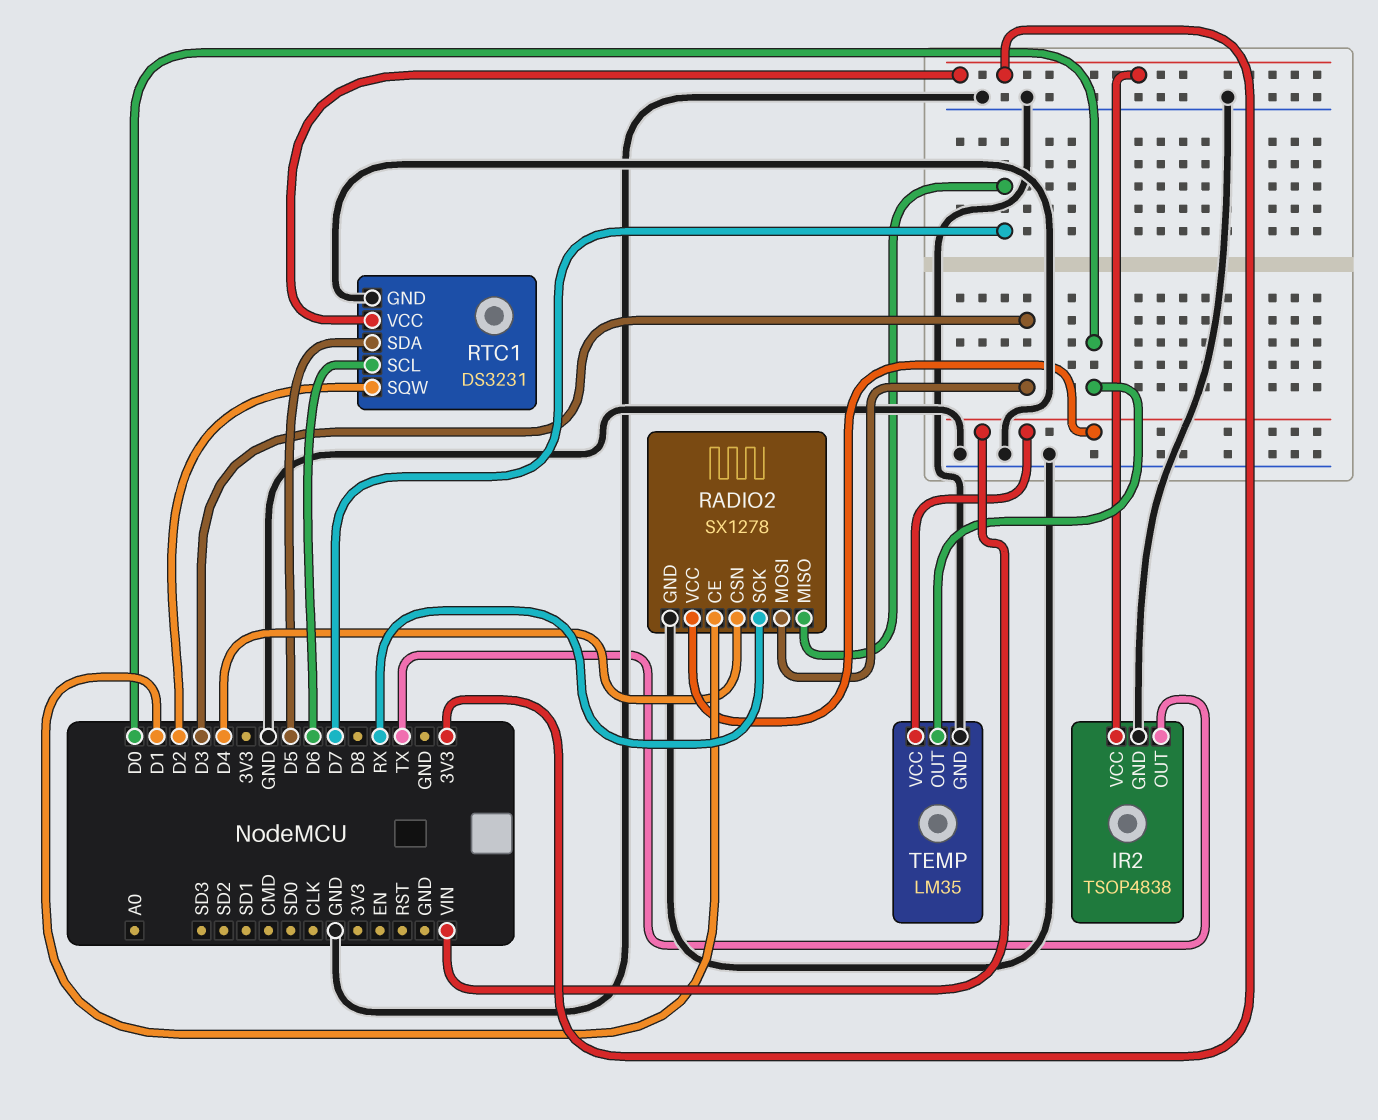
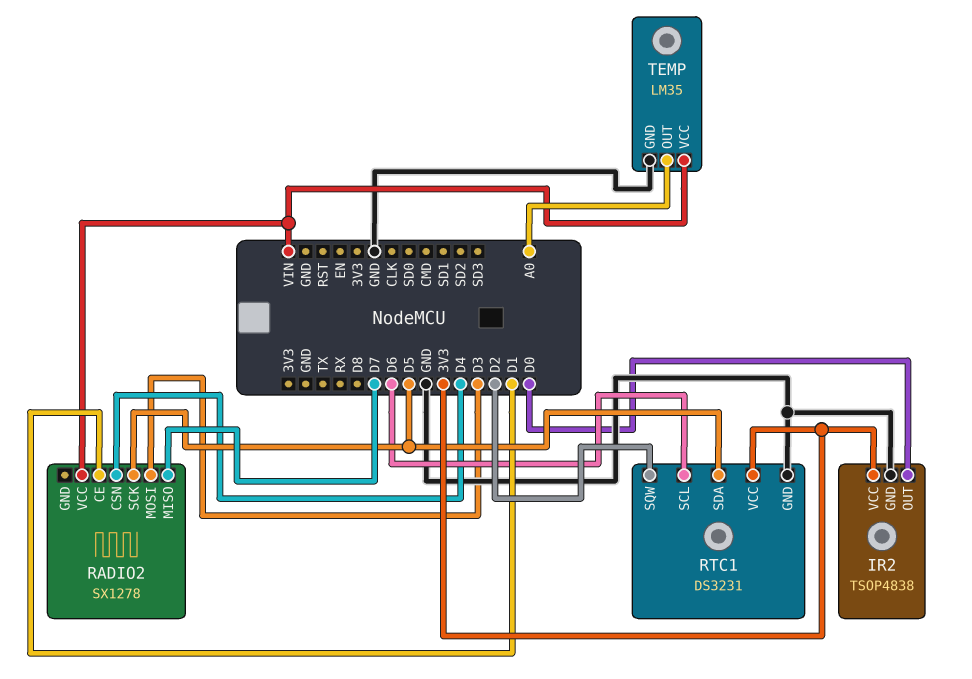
IR2 pin OUT: TX -> D0
RADIO2 pin GND: GND -> none
RADIO2 pin SCK: RX -> D5
TEMP pin OUT: D0 -> A0

